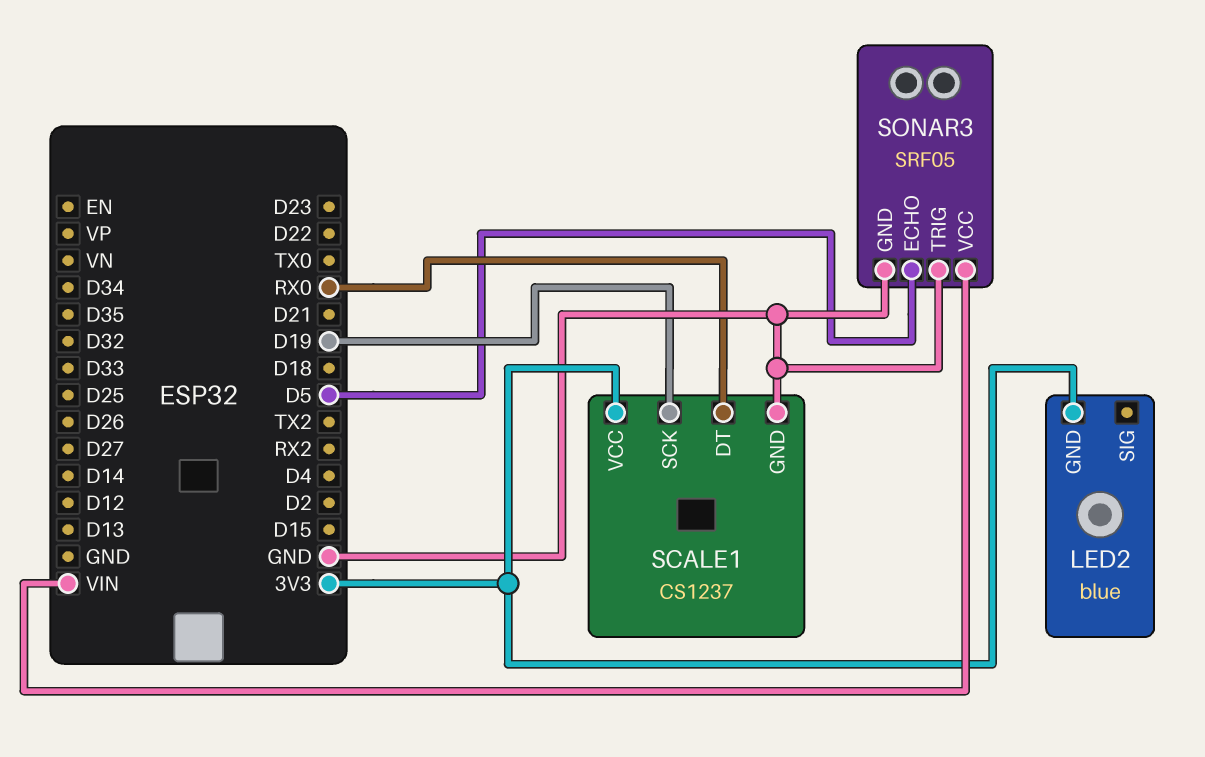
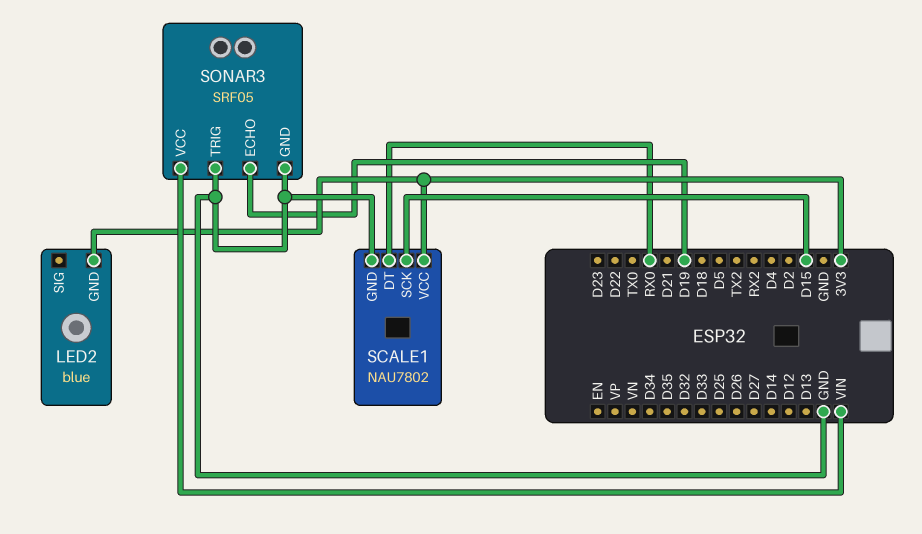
SCALE1: CS1237 -> NAU7802
SCALE1 pin SCK: D19 -> D15
SONAR3 pin ECHO: D5 -> D19

